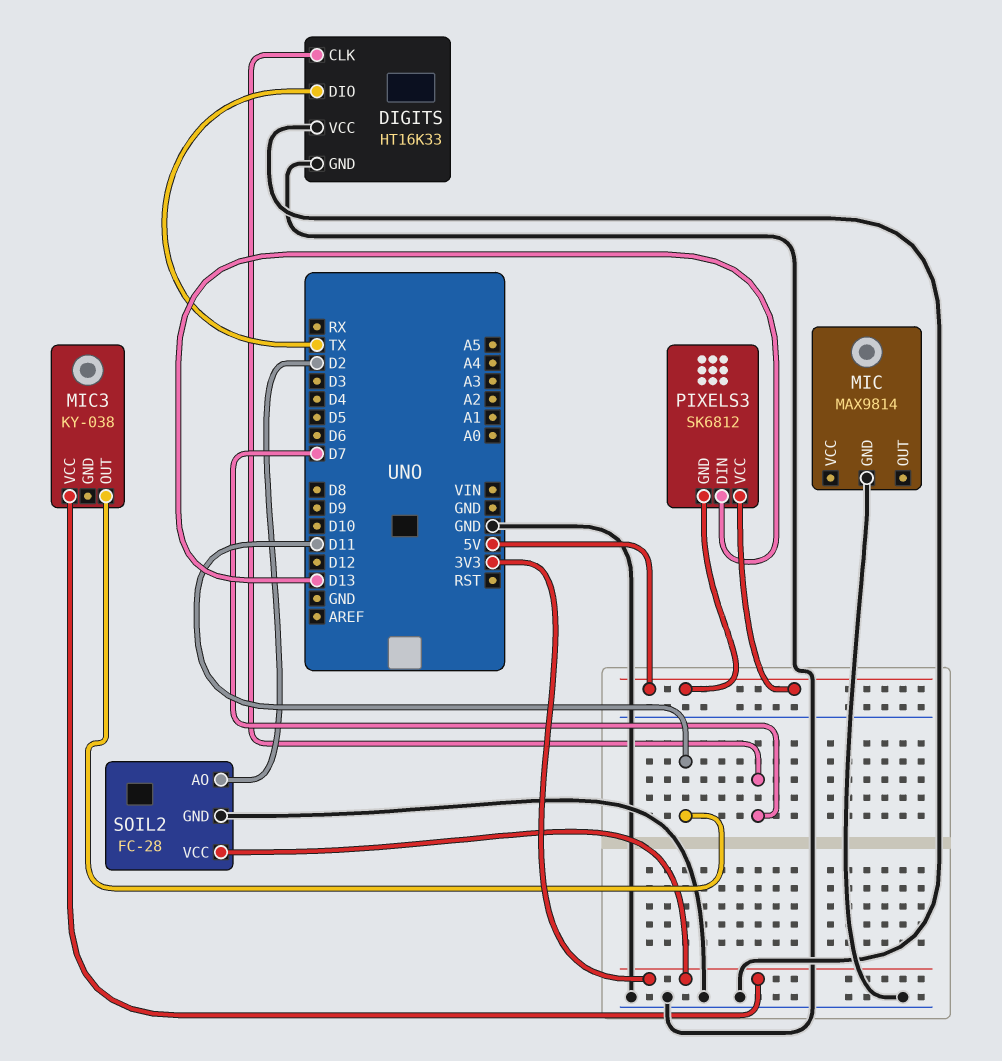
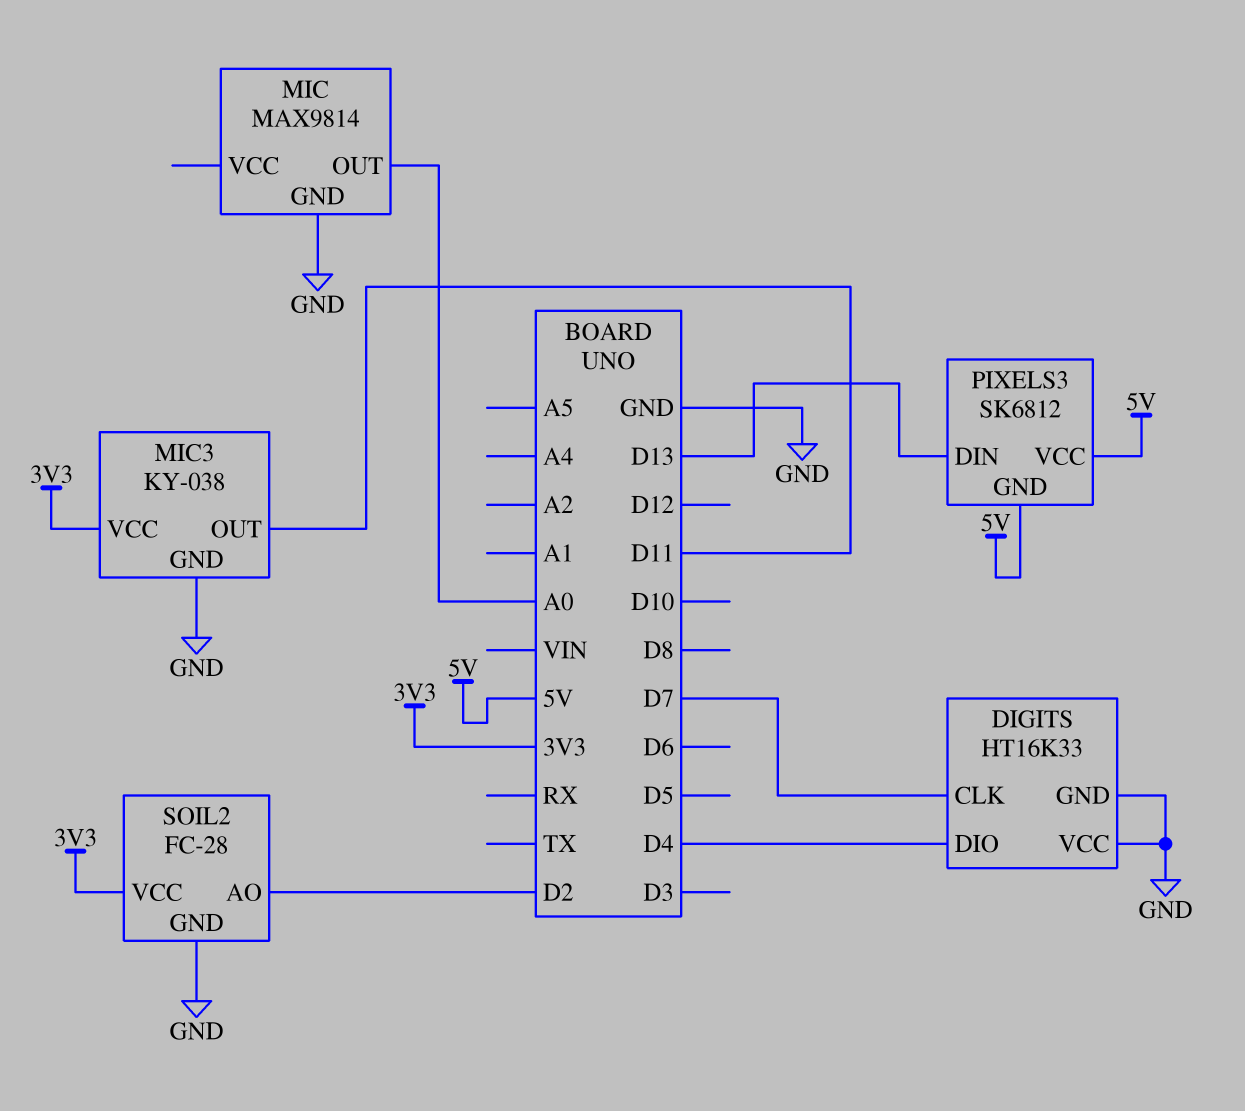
DIGITS pin DIO: TX -> D4
MIC pin OUT: none -> A0
MIC3 pin GND: none -> GND

